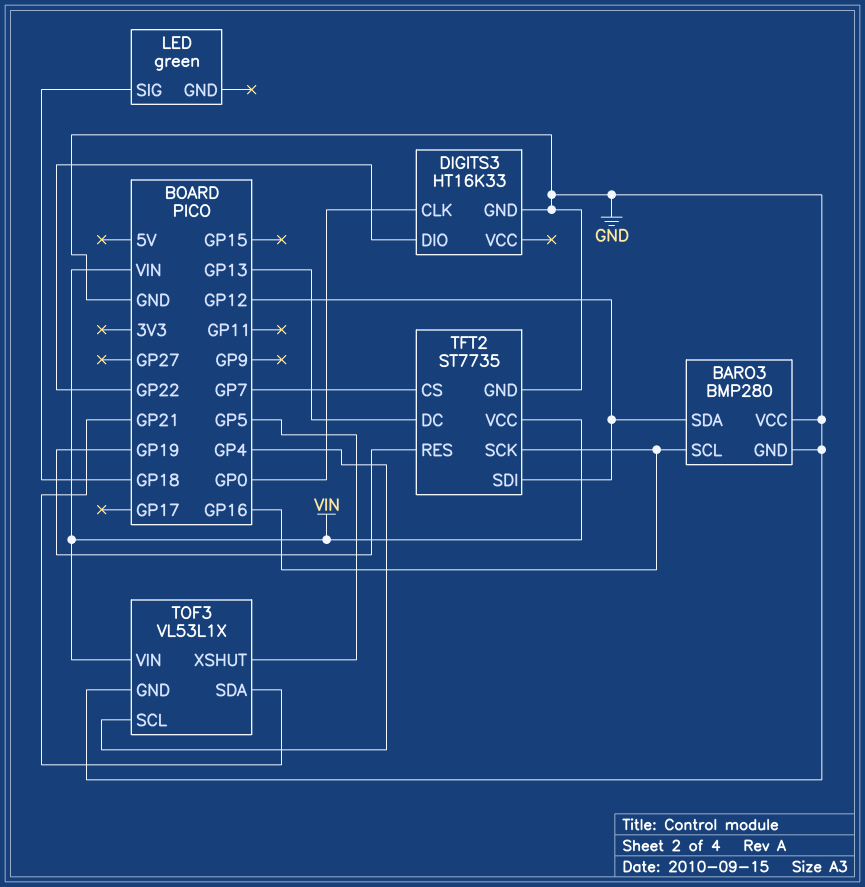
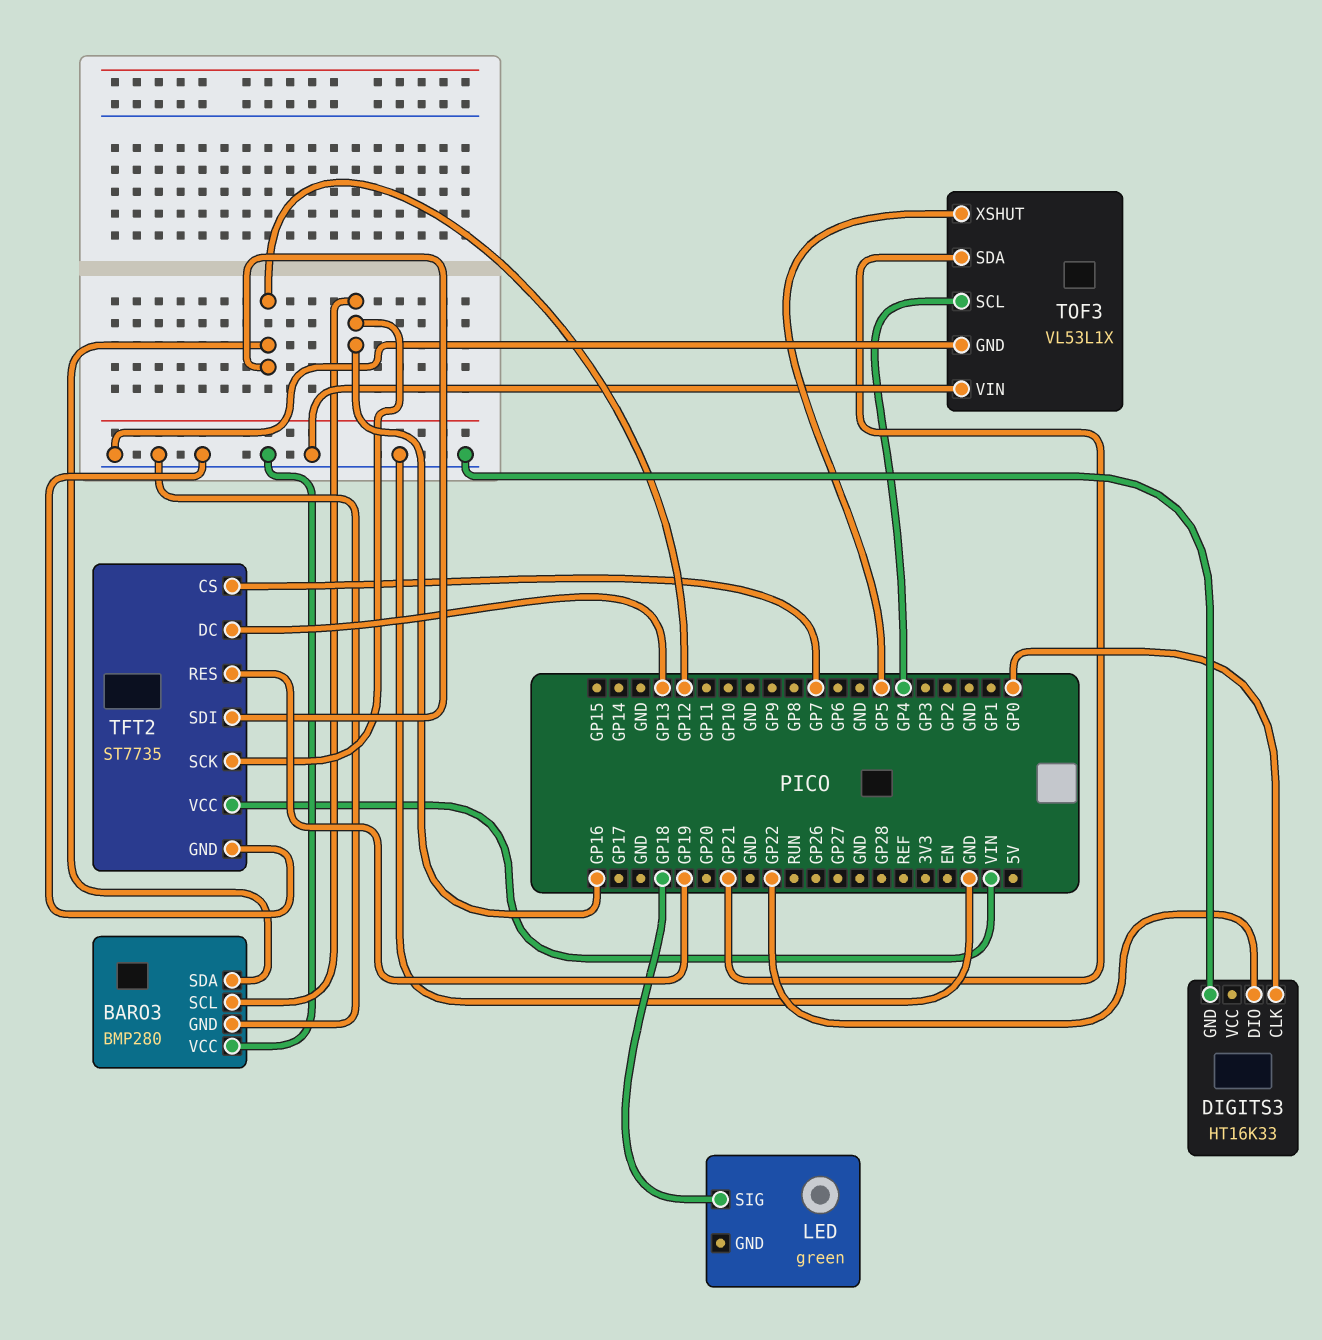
TOF3 pin VIN: VIN -> GND

